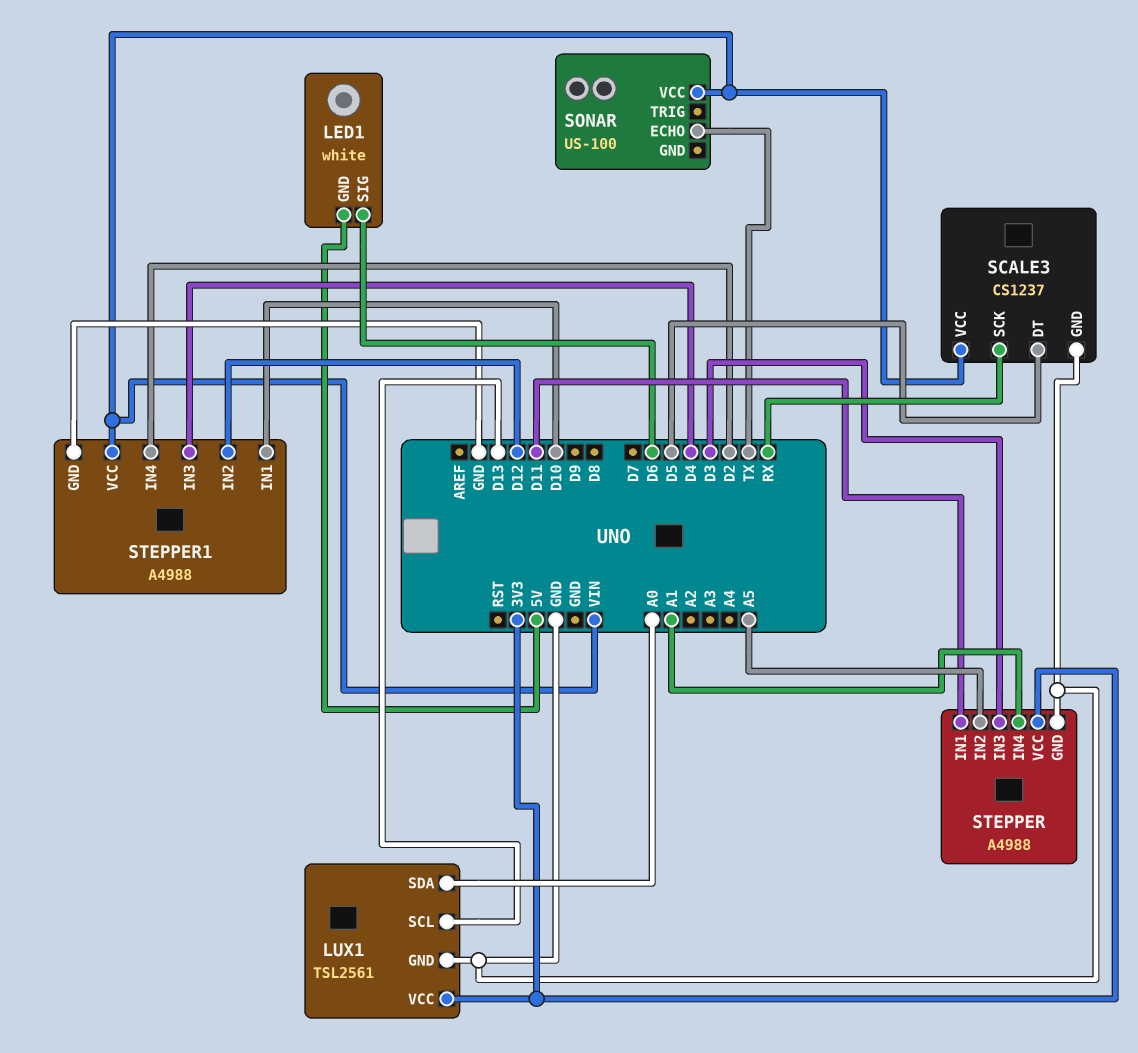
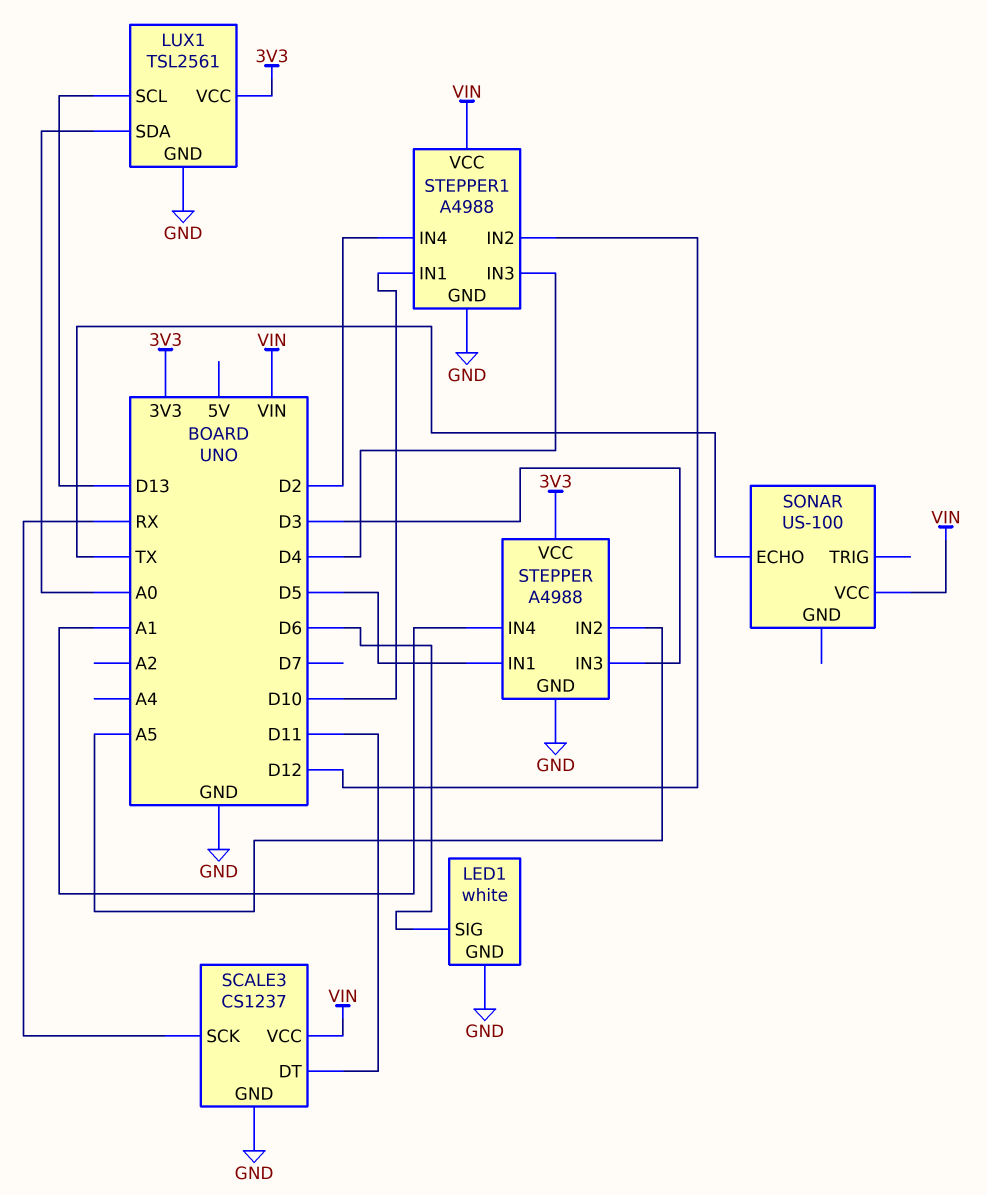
LED1 pin GND: 5V -> GND
SCALE3 pin DT: D5 -> D11
STEPPER pin IN1: D11 -> D5

